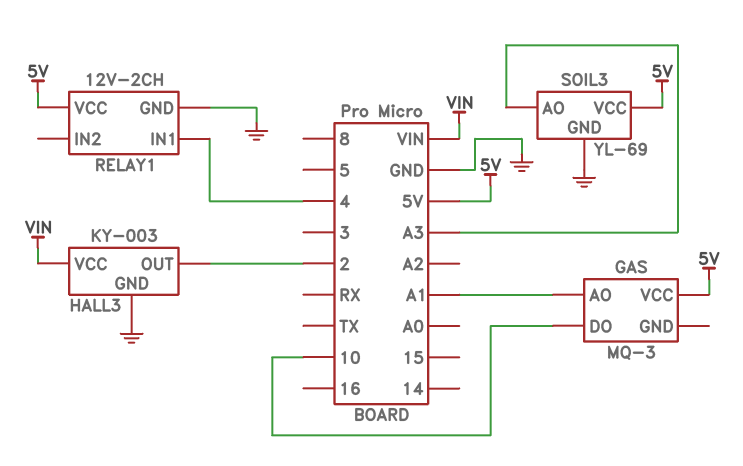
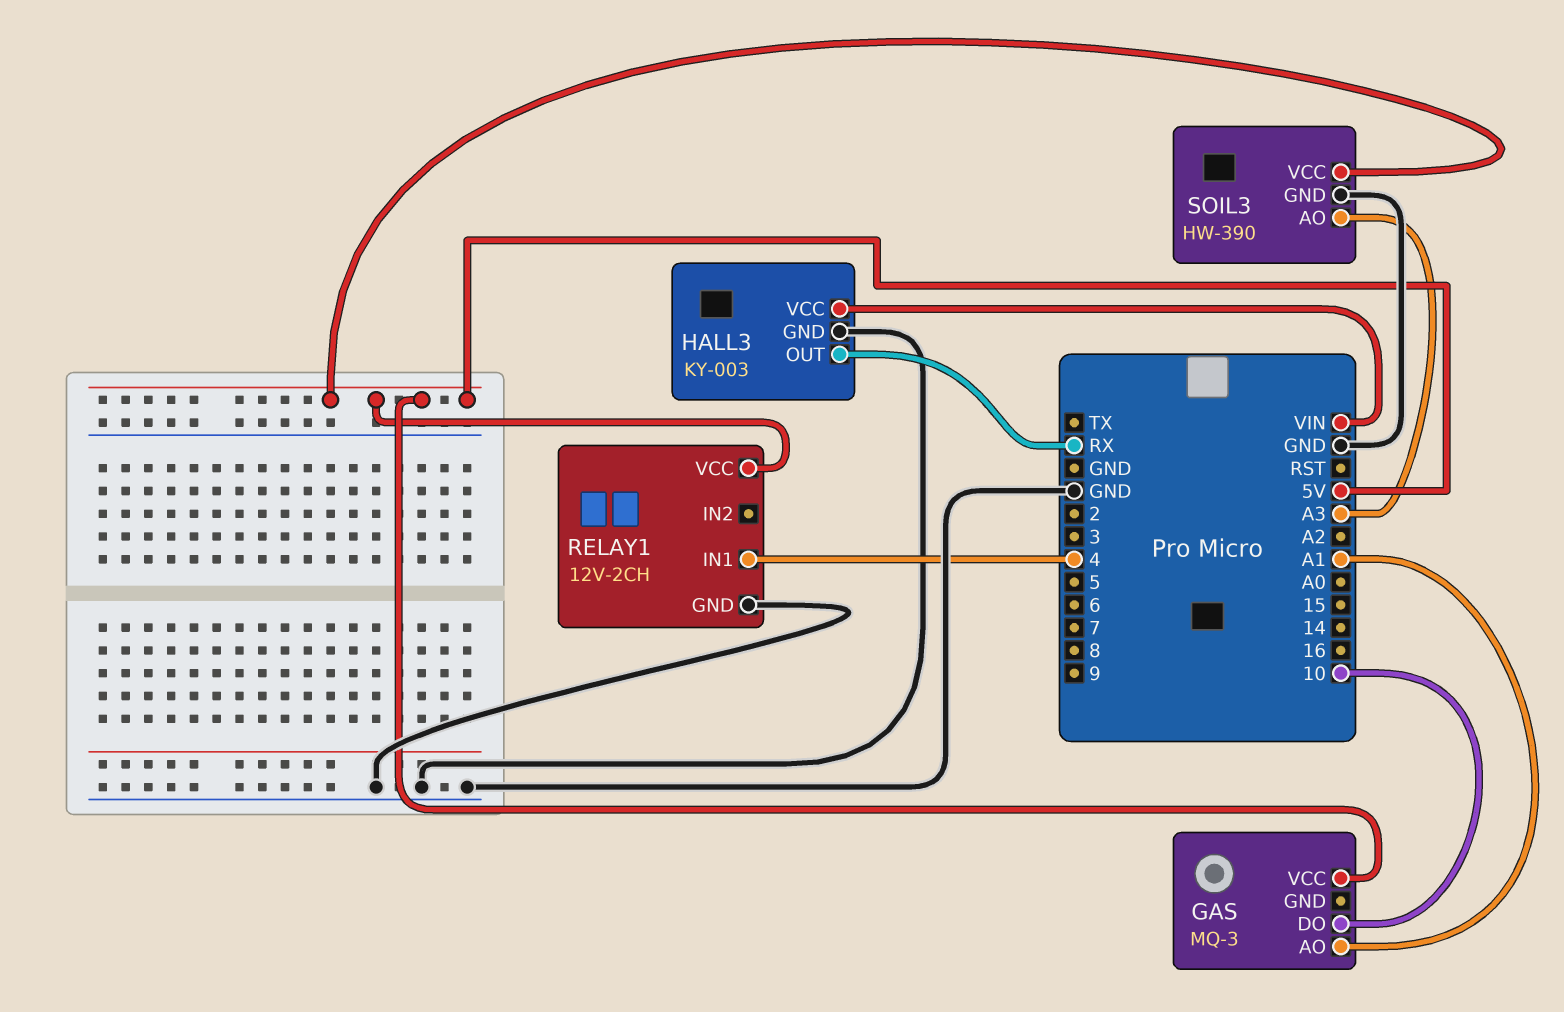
HALL3 pin OUT: 2 -> RX
SOIL3: YL-69 -> HW-390

